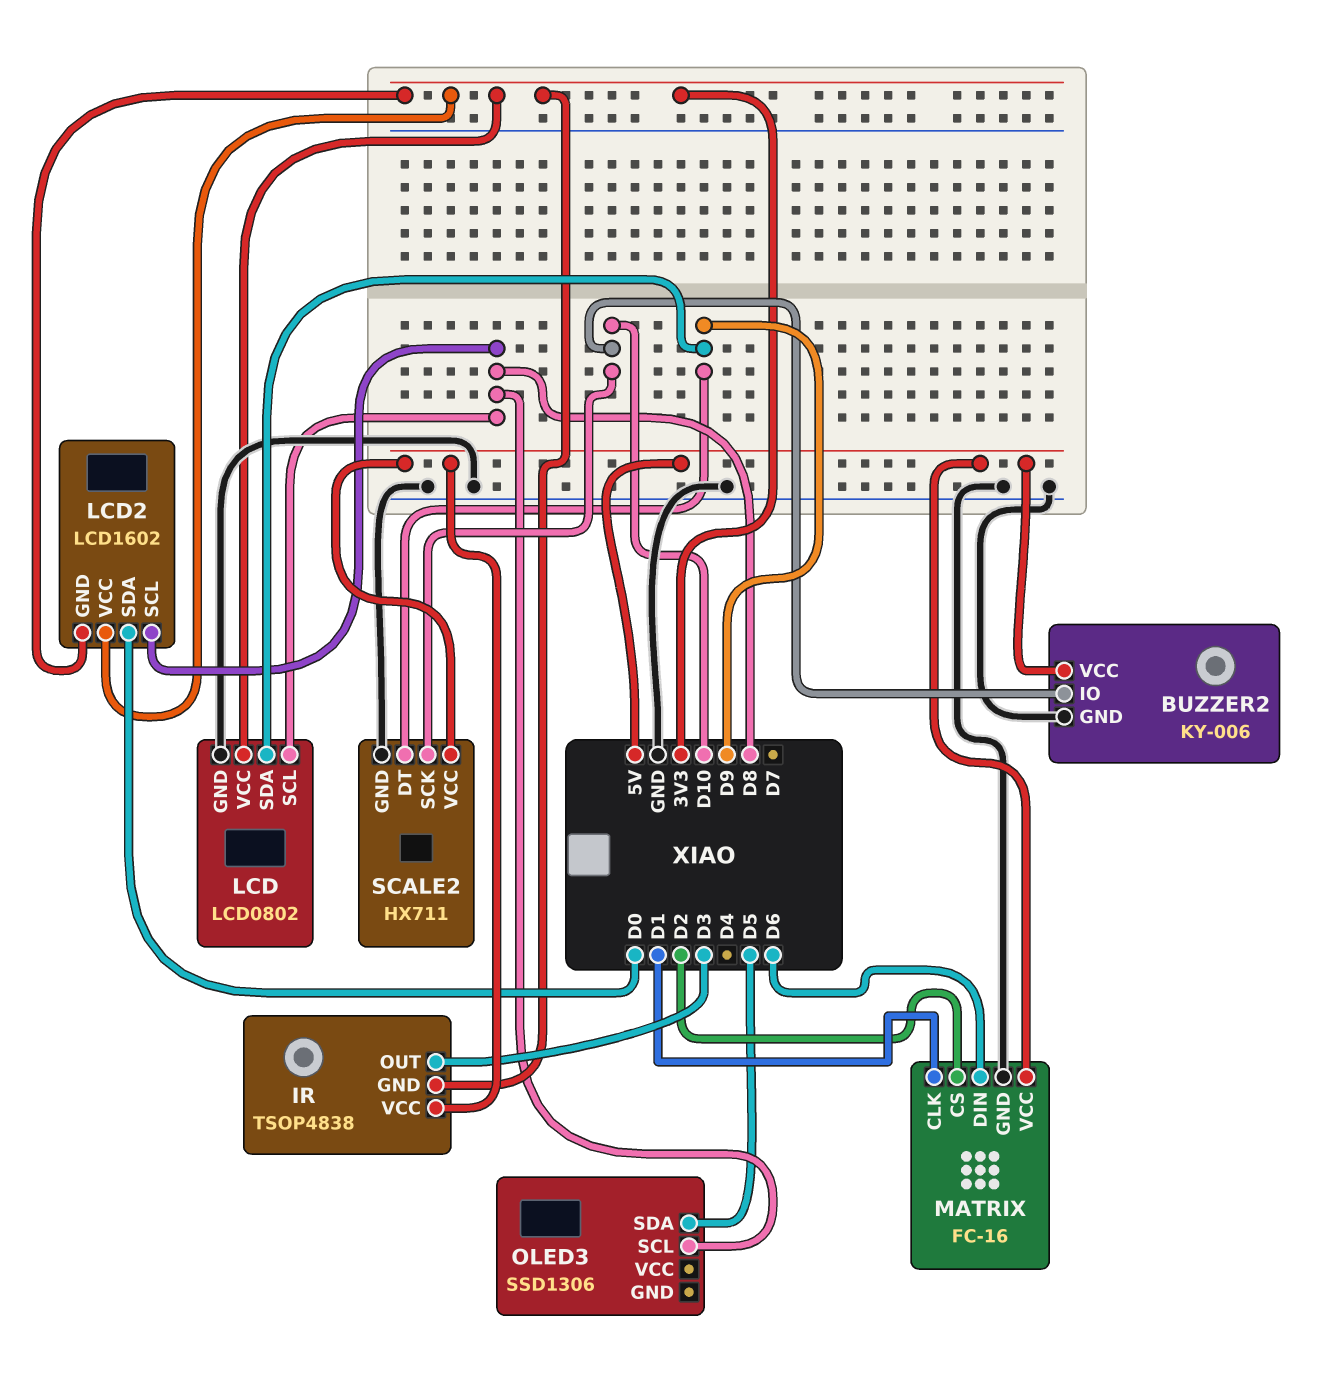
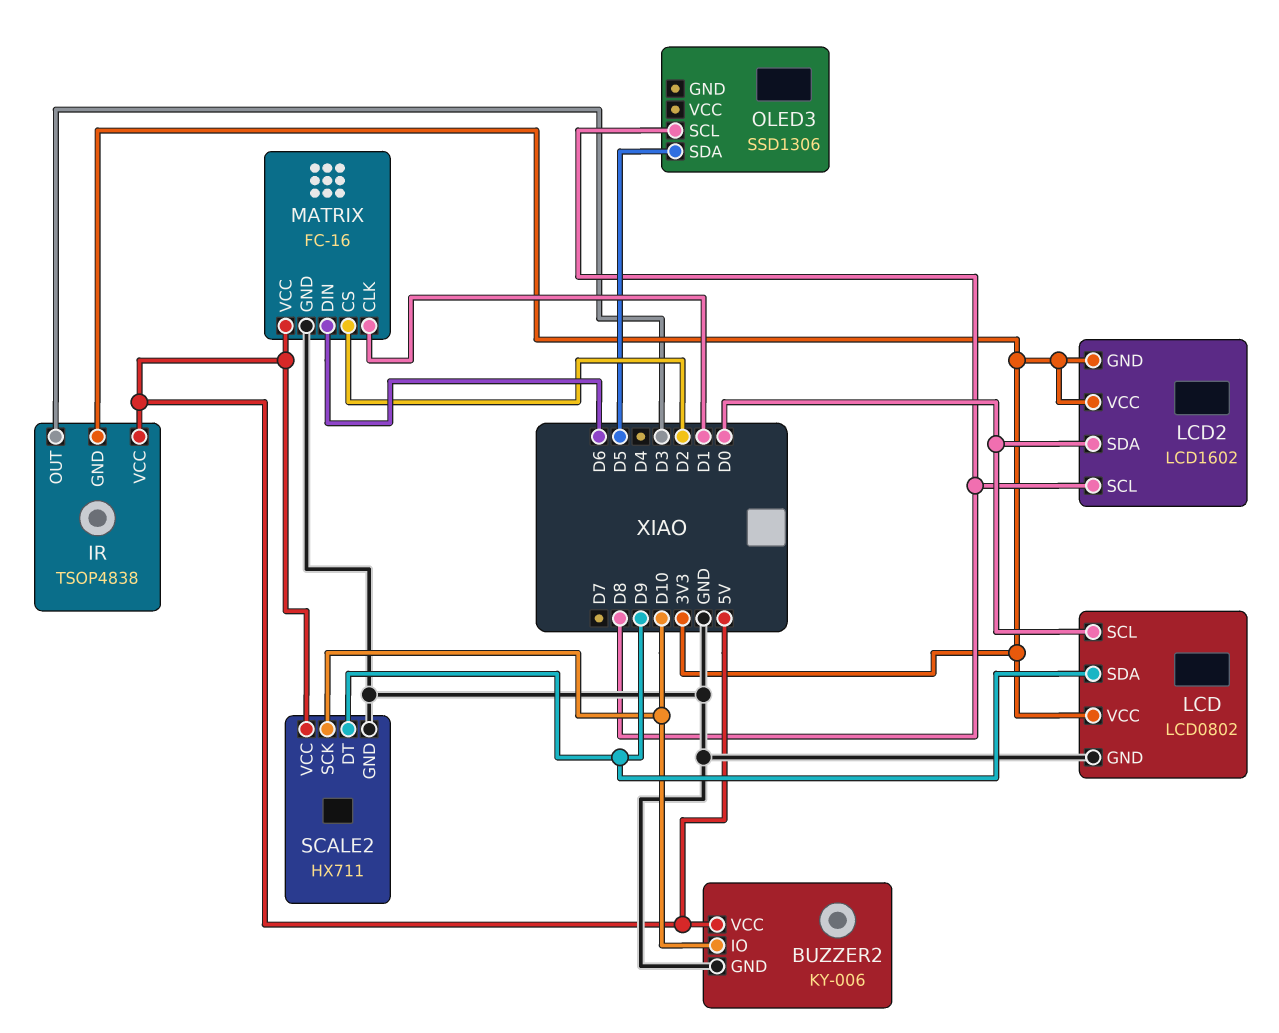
LCD pin SCL: D8 -> D0

